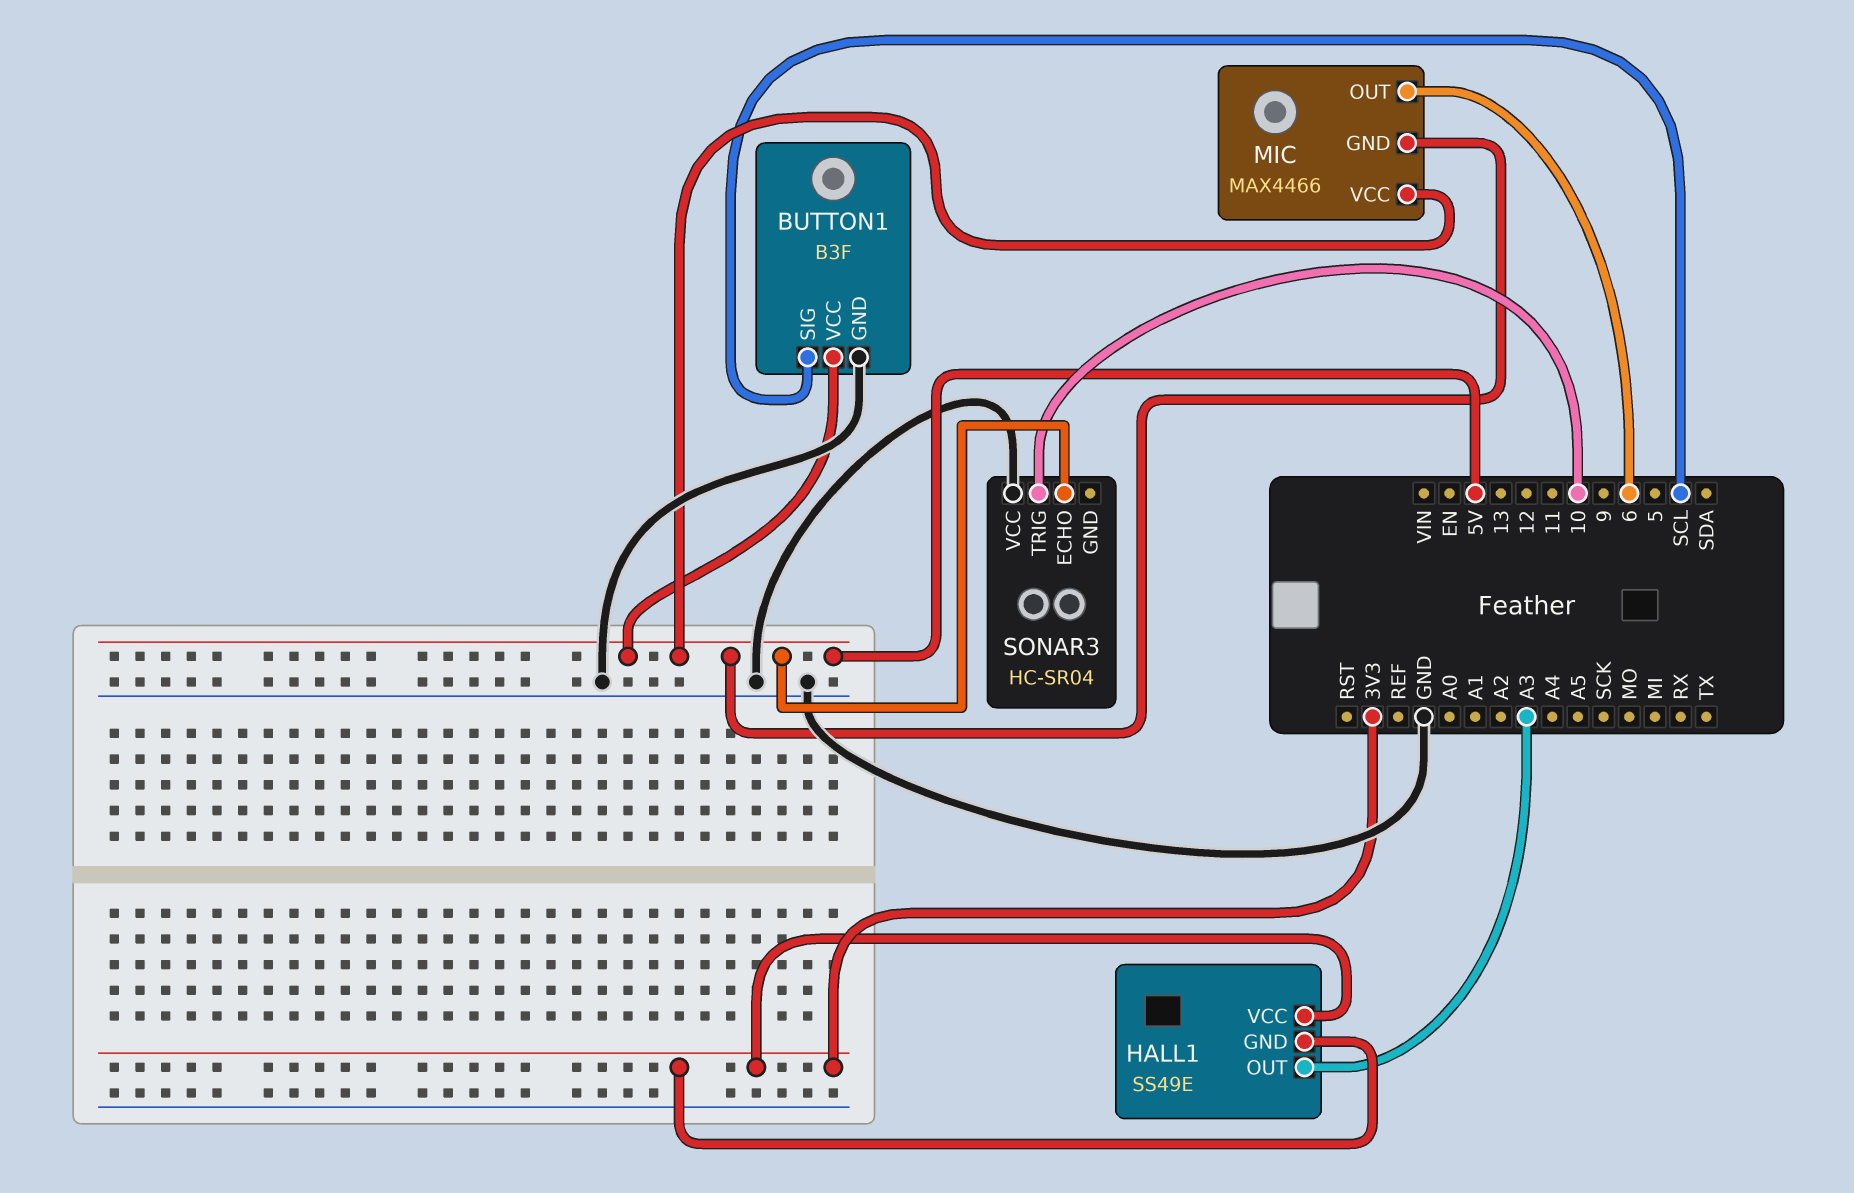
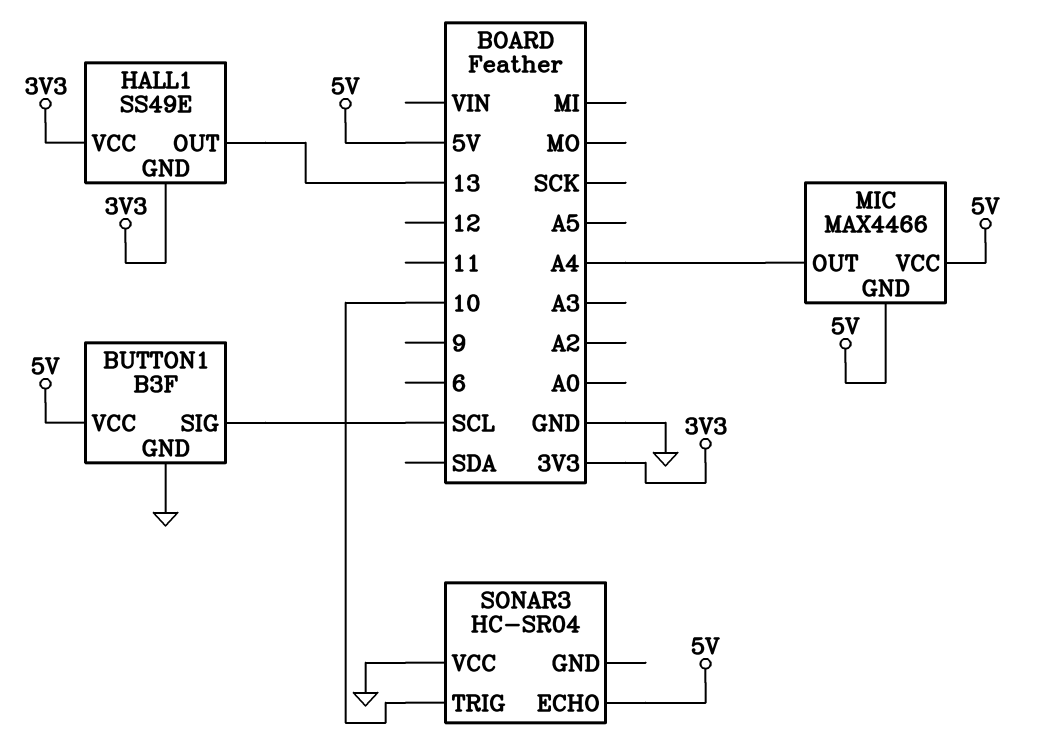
HALL1 pin OUT: A3 -> 13
MIC pin OUT: 6 -> A4

